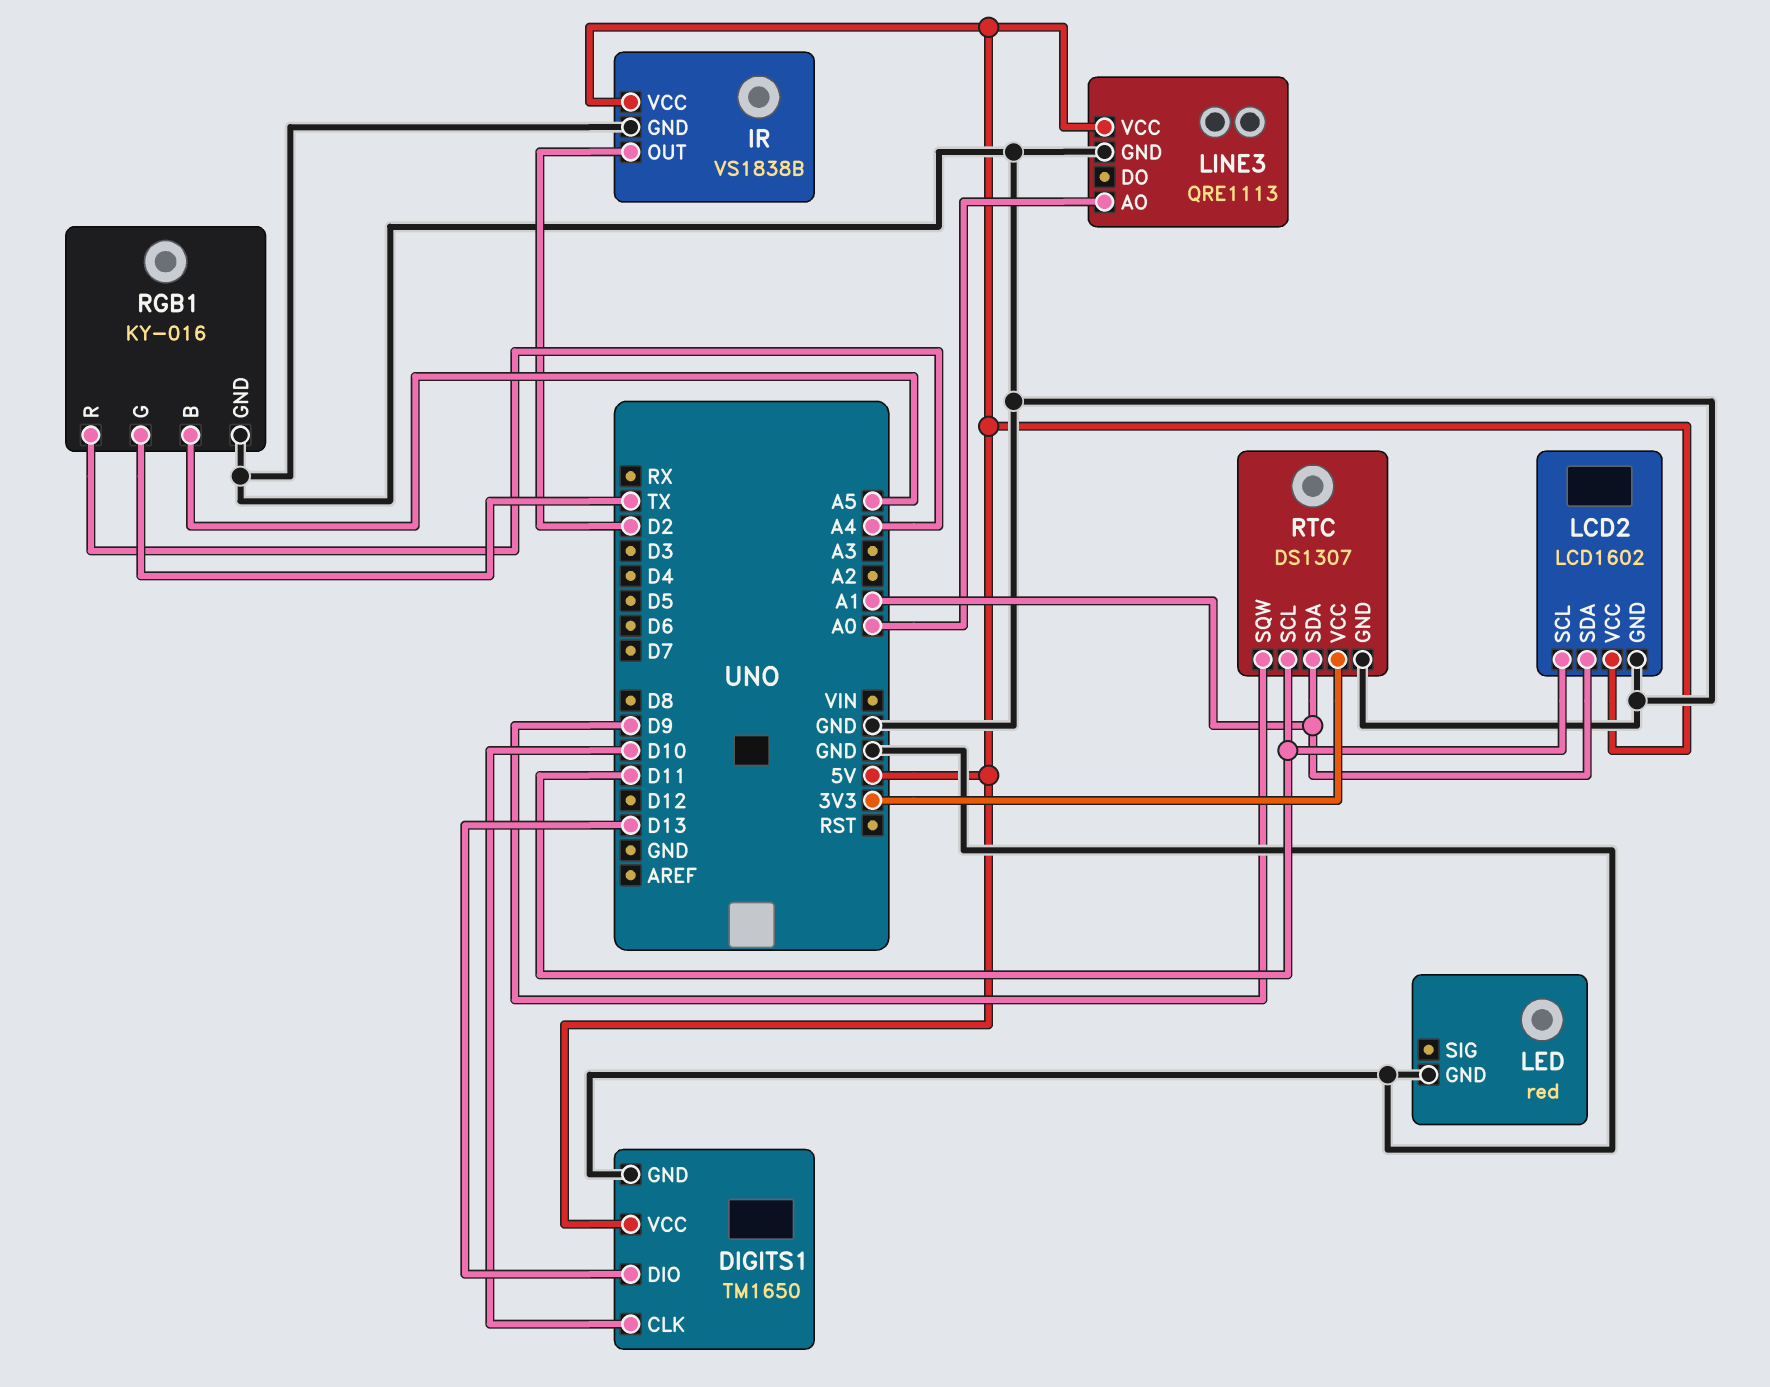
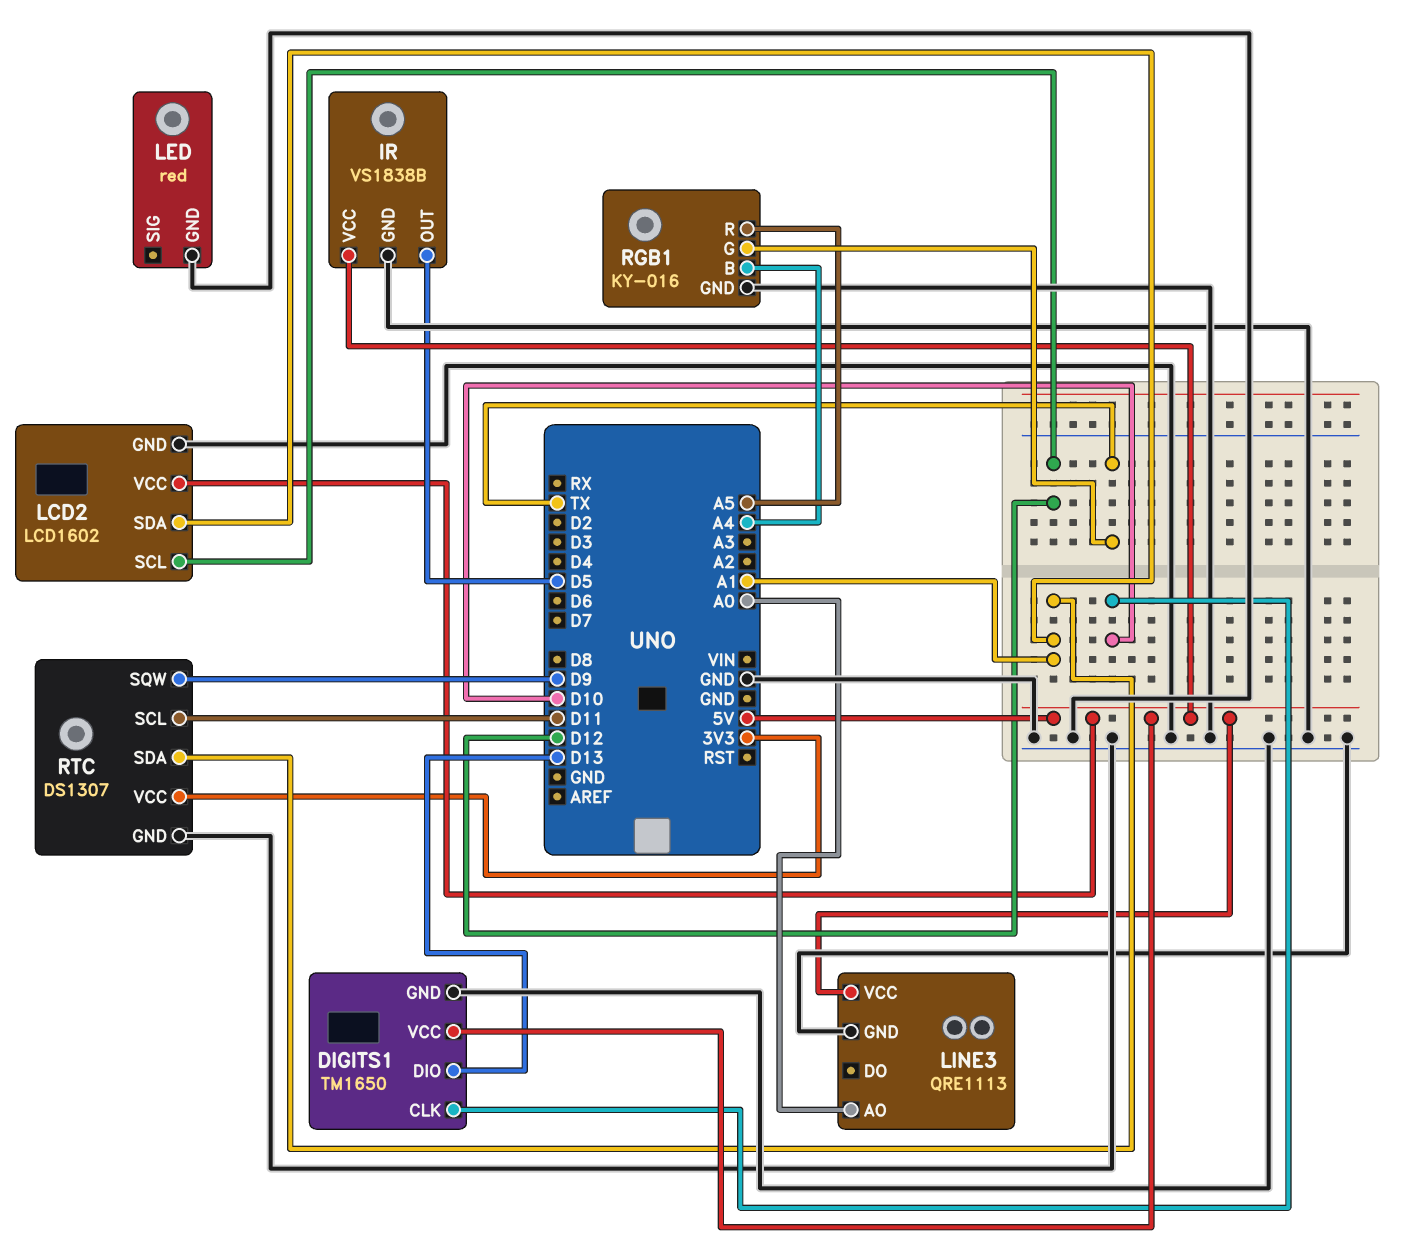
IR pin OUT: D2 -> D5
LCD2 pin SCL: D11 -> D12
RGB1 pin B: A5 -> A4
RGB1 pin R: A4 -> A5

